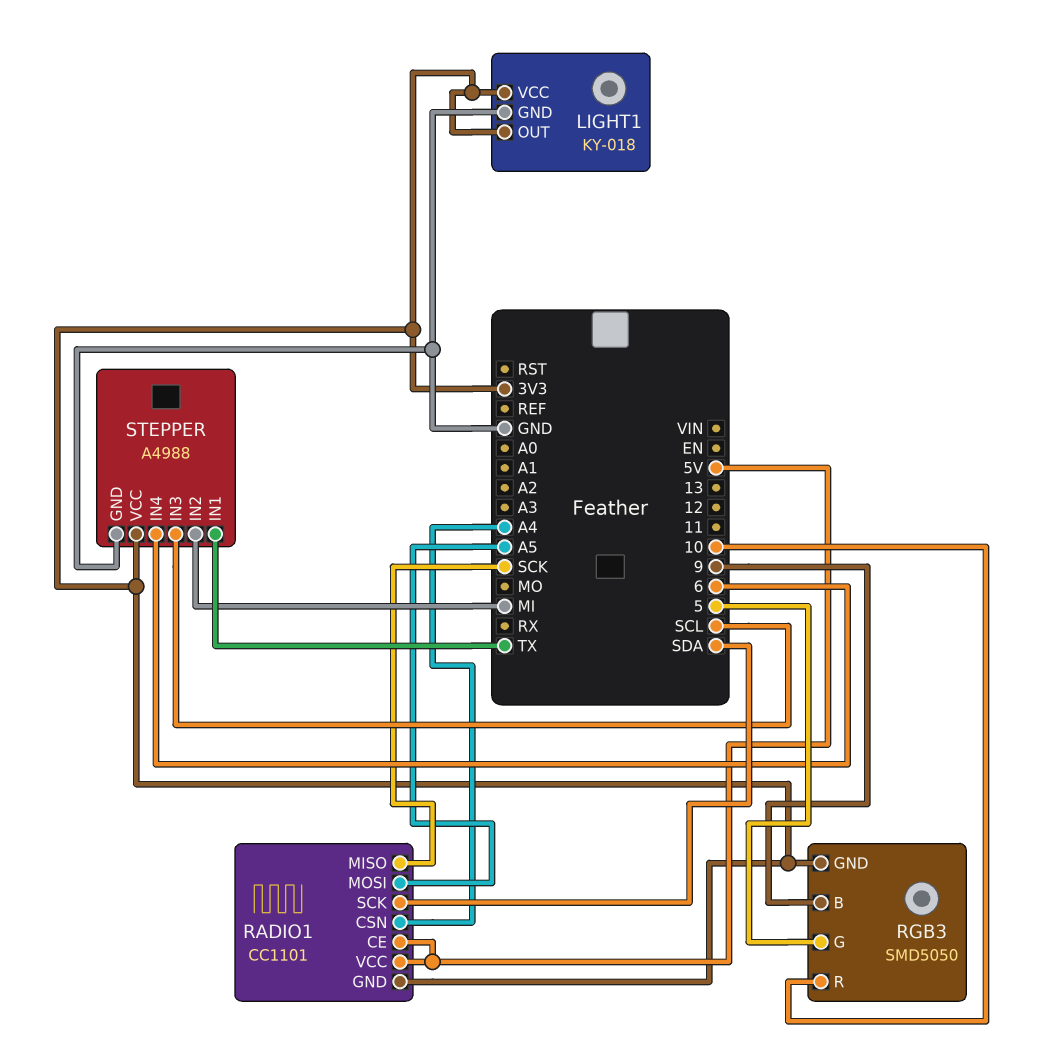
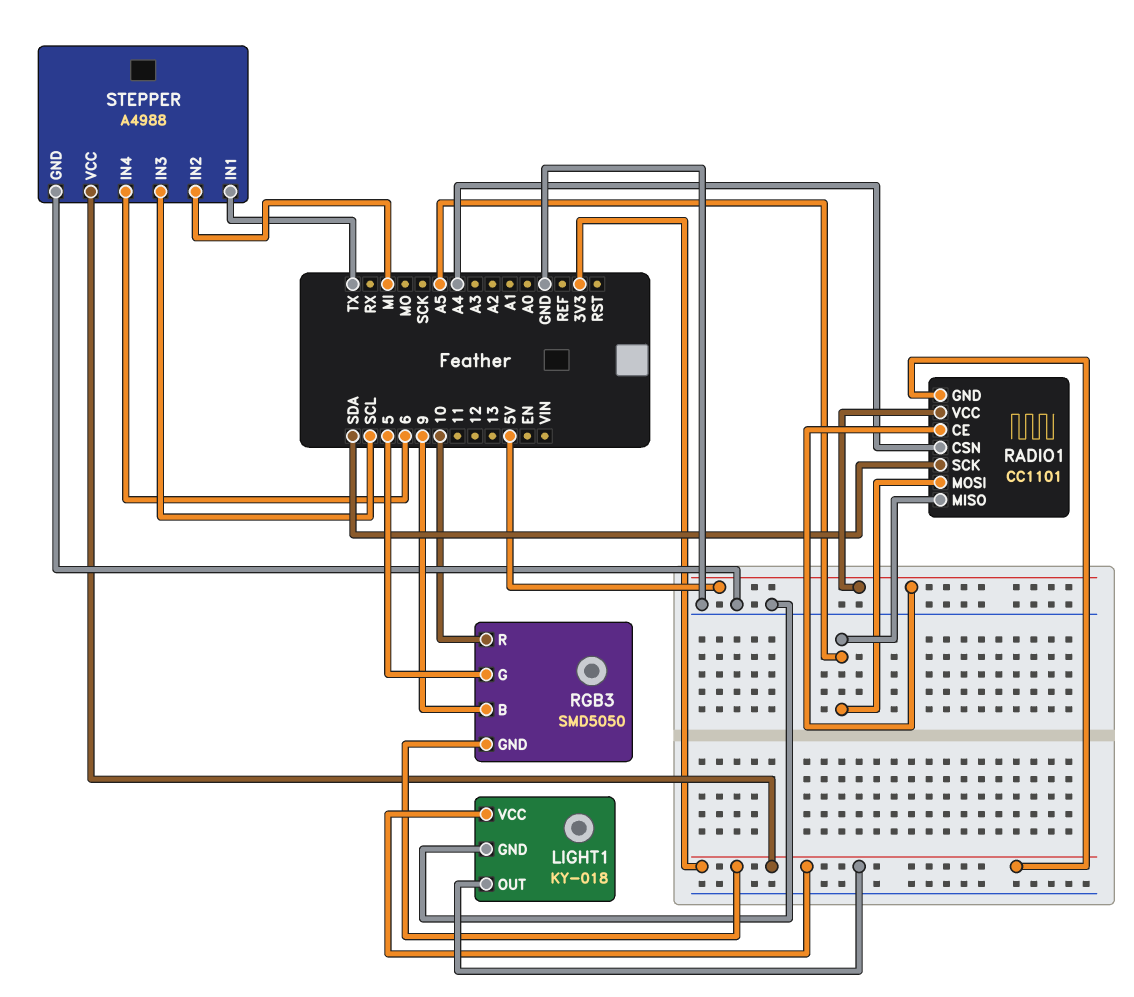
RADIO1 pin MISO: SCK -> A5

